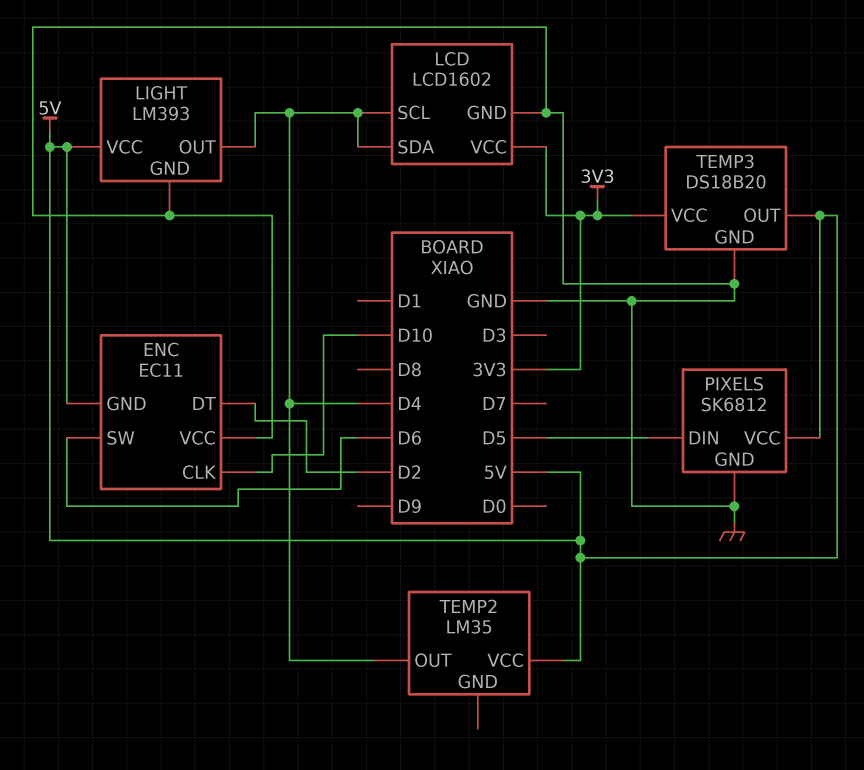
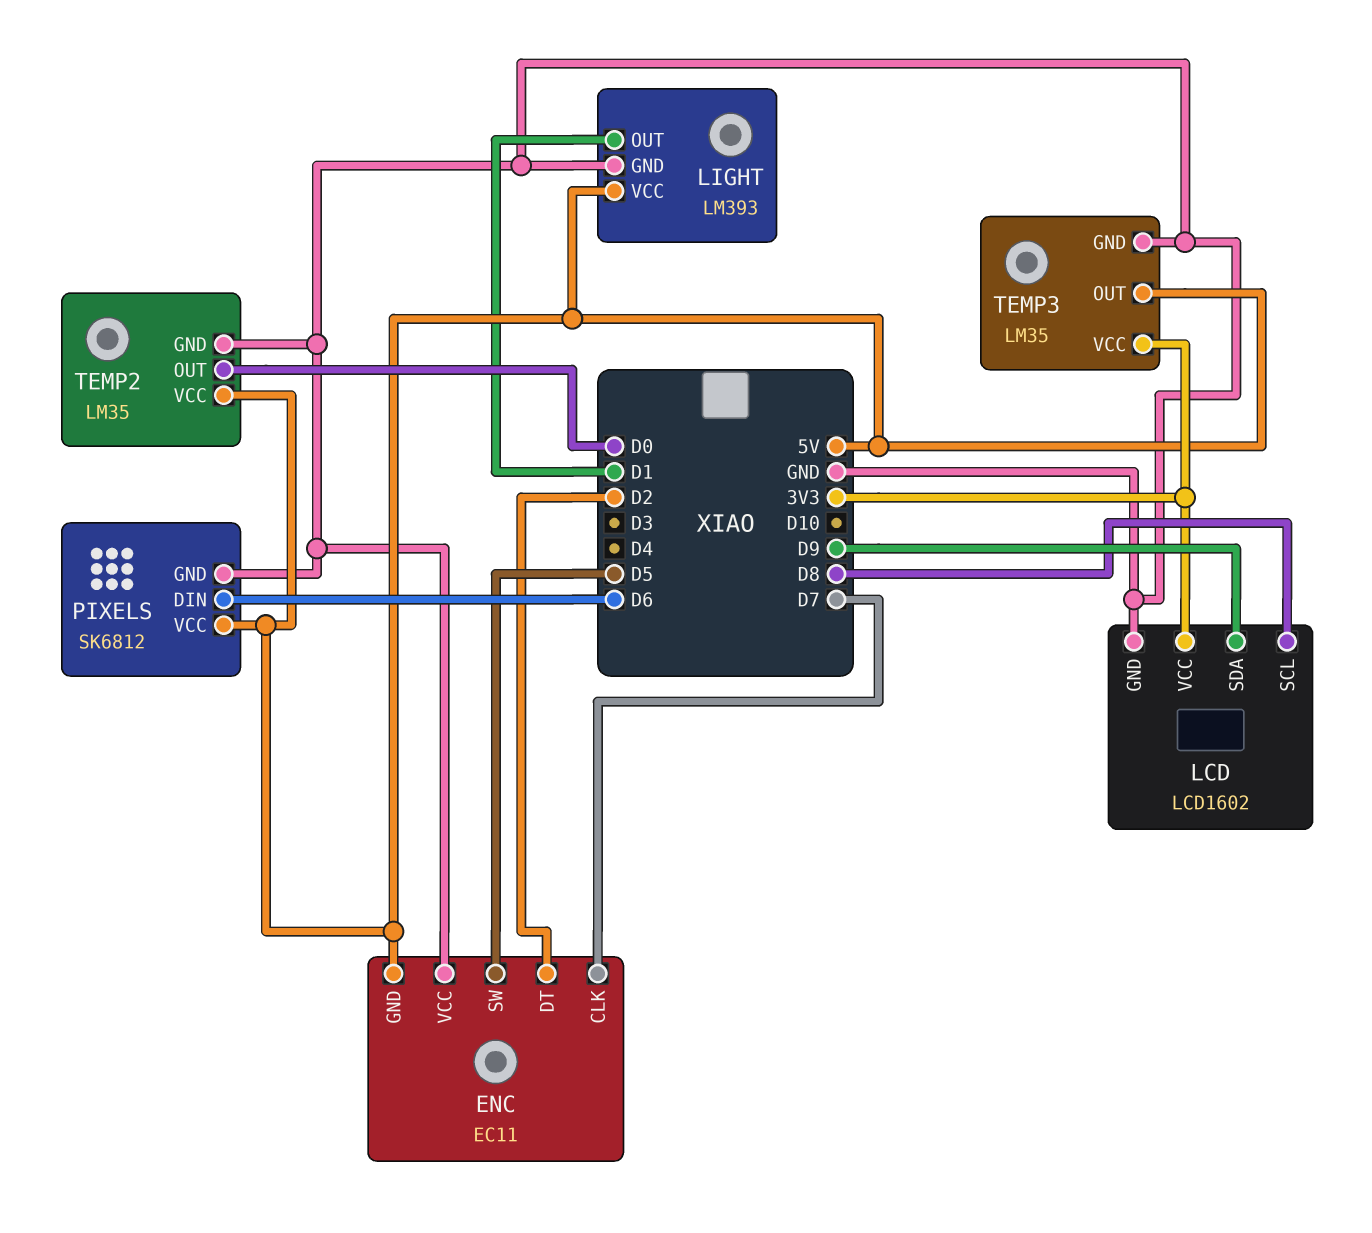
ENC pin CLK: D10 -> D7
ENC pin SW: D6 -> D5
LCD pin SCL: D4 -> D8
LCD pin SDA: D4 -> D9
LIGHT pin OUT: D4 -> D1
PIXELS pin DIN: D5 -> D6
TEMP2 pin GND: none -> GND
TEMP2 pin OUT: D4 -> D0
TEMP3: DS18B20 -> LM35

